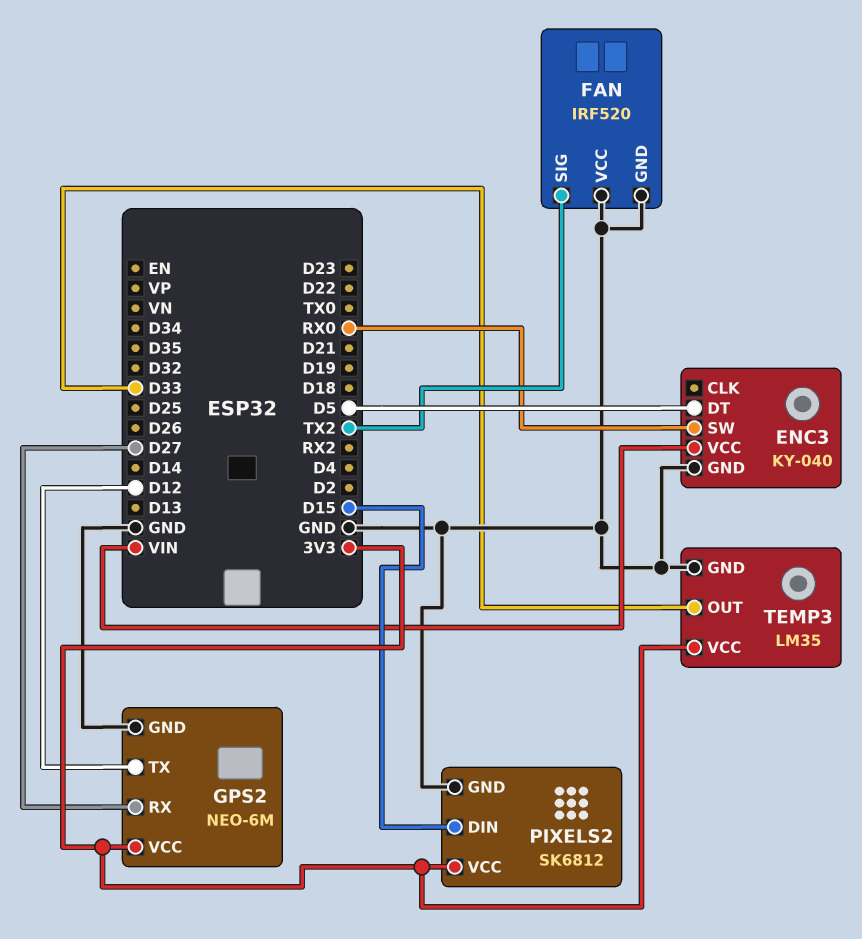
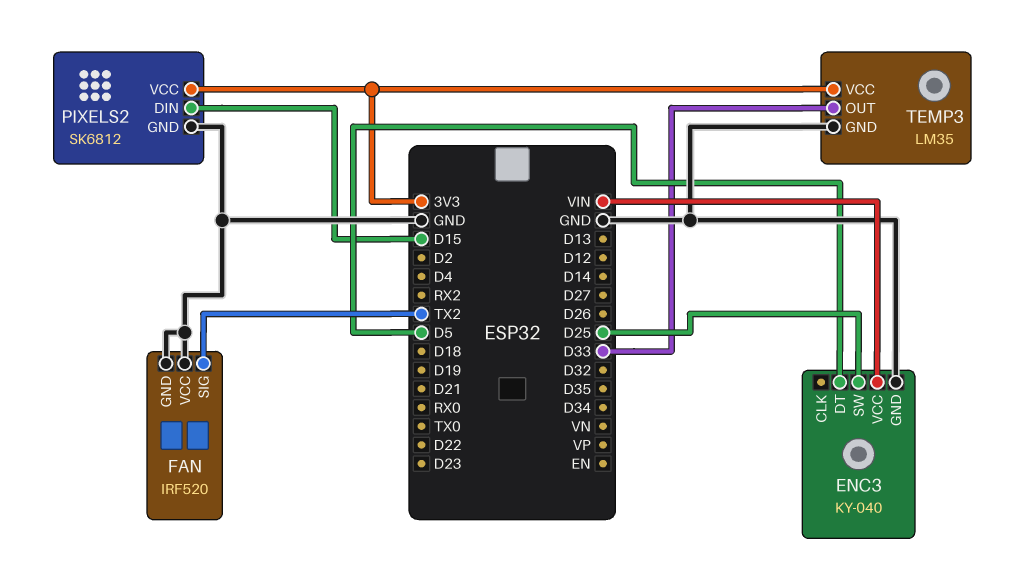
ENC3 pin SW: RX0 -> D25
GPS2: NEO-6M -> none
GPS2 pin GND: GND -> none
GPS2 pin RX: D27 -> none
GPS2 pin TX: D12 -> none
GPS2 pin VCC: 3V3 -> none

